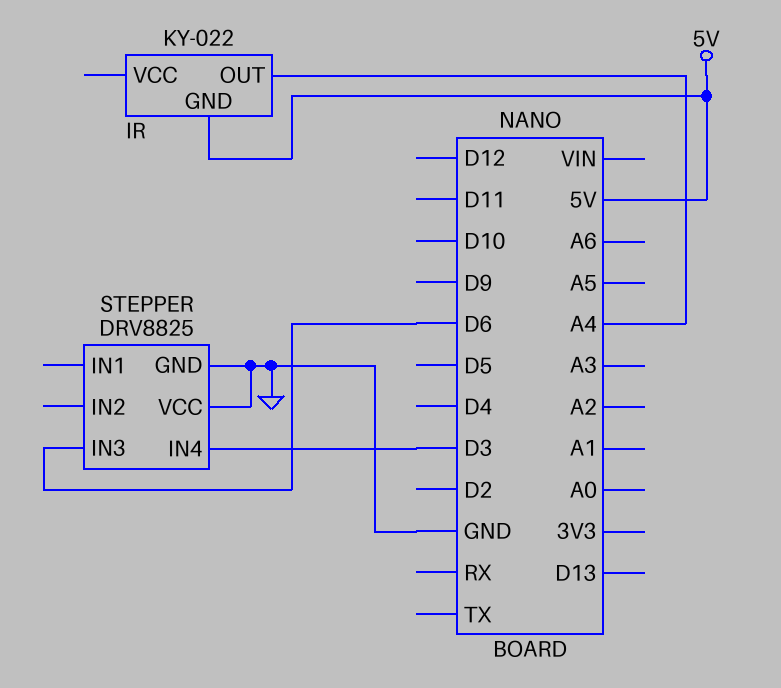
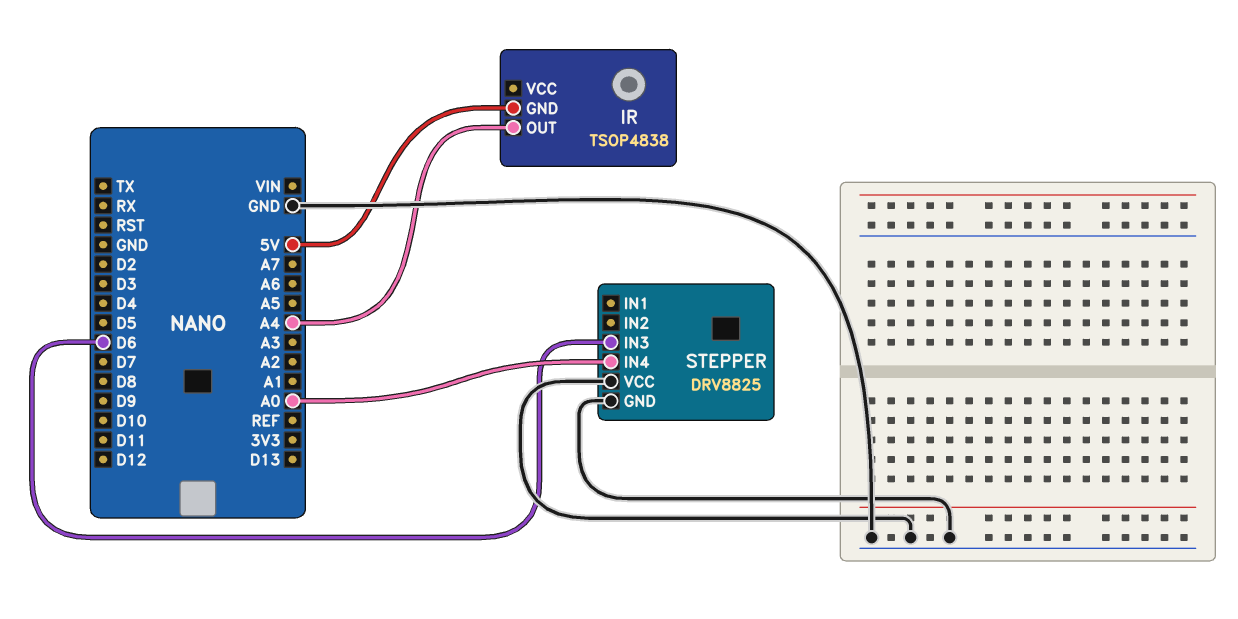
IR: KY-022 -> TSOP4838
STEPPER pin IN4: D3 -> A0

